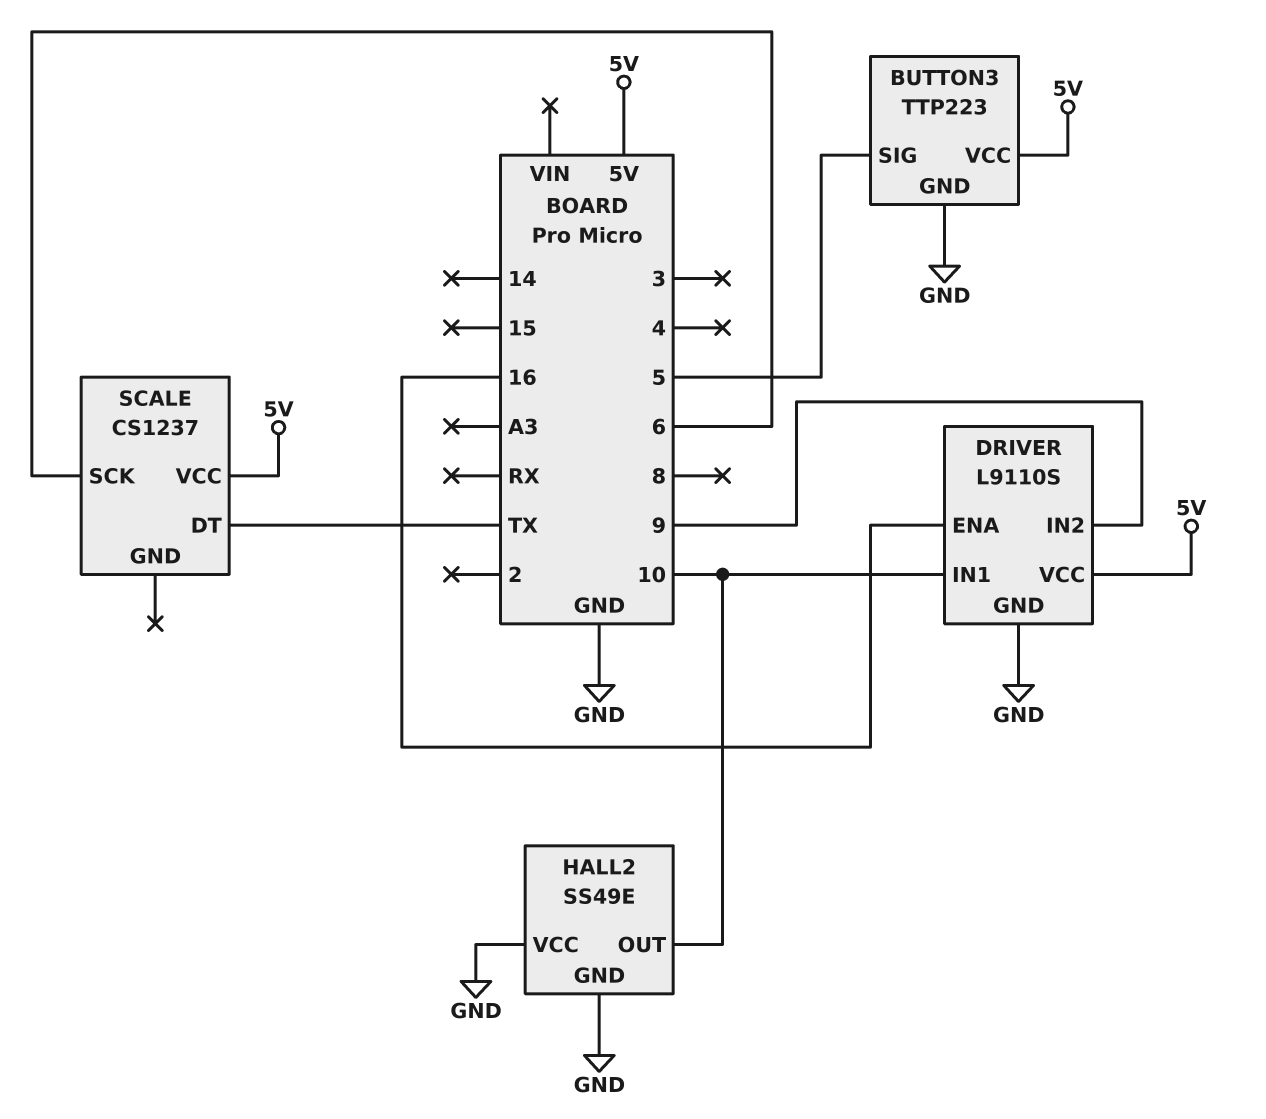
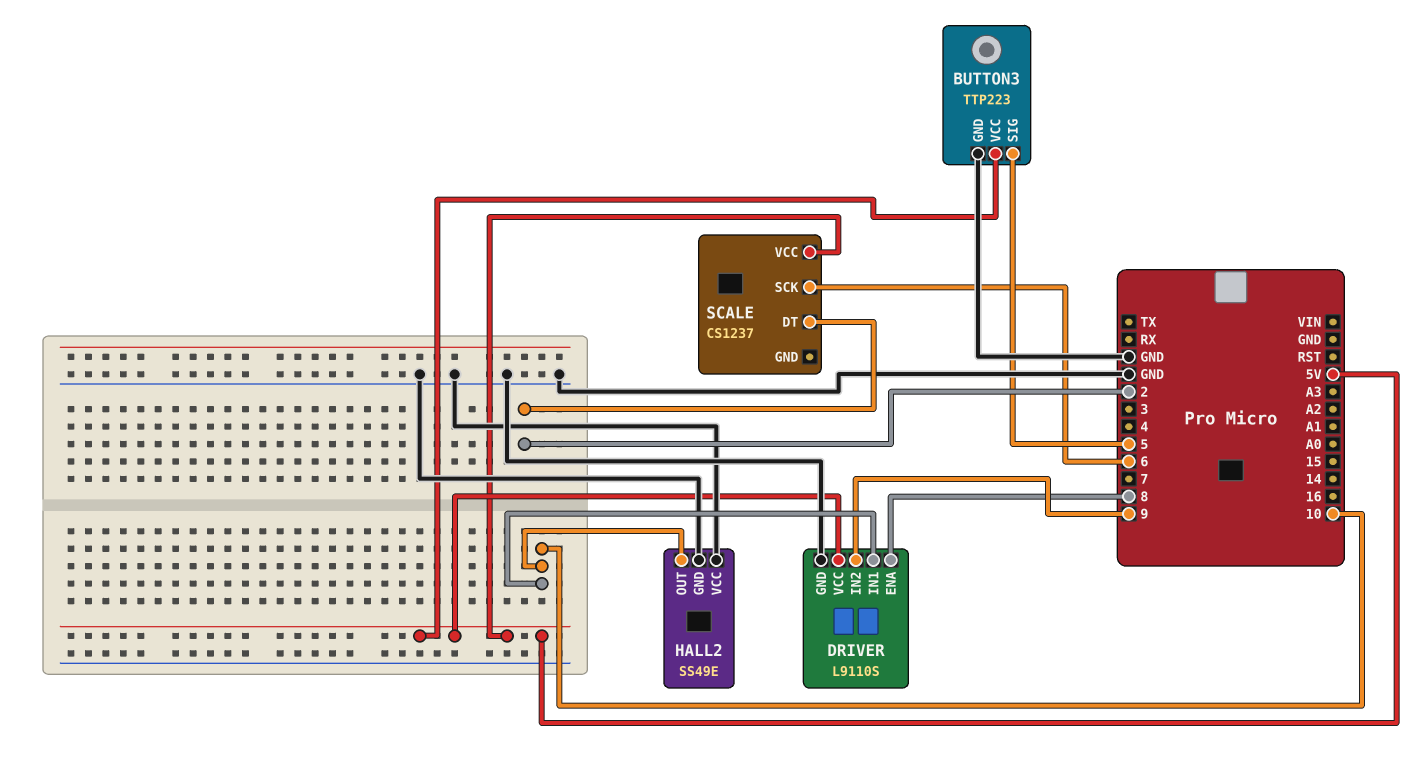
DRIVER pin ENA: 16 -> 8
SCALE pin DT: TX -> 2

